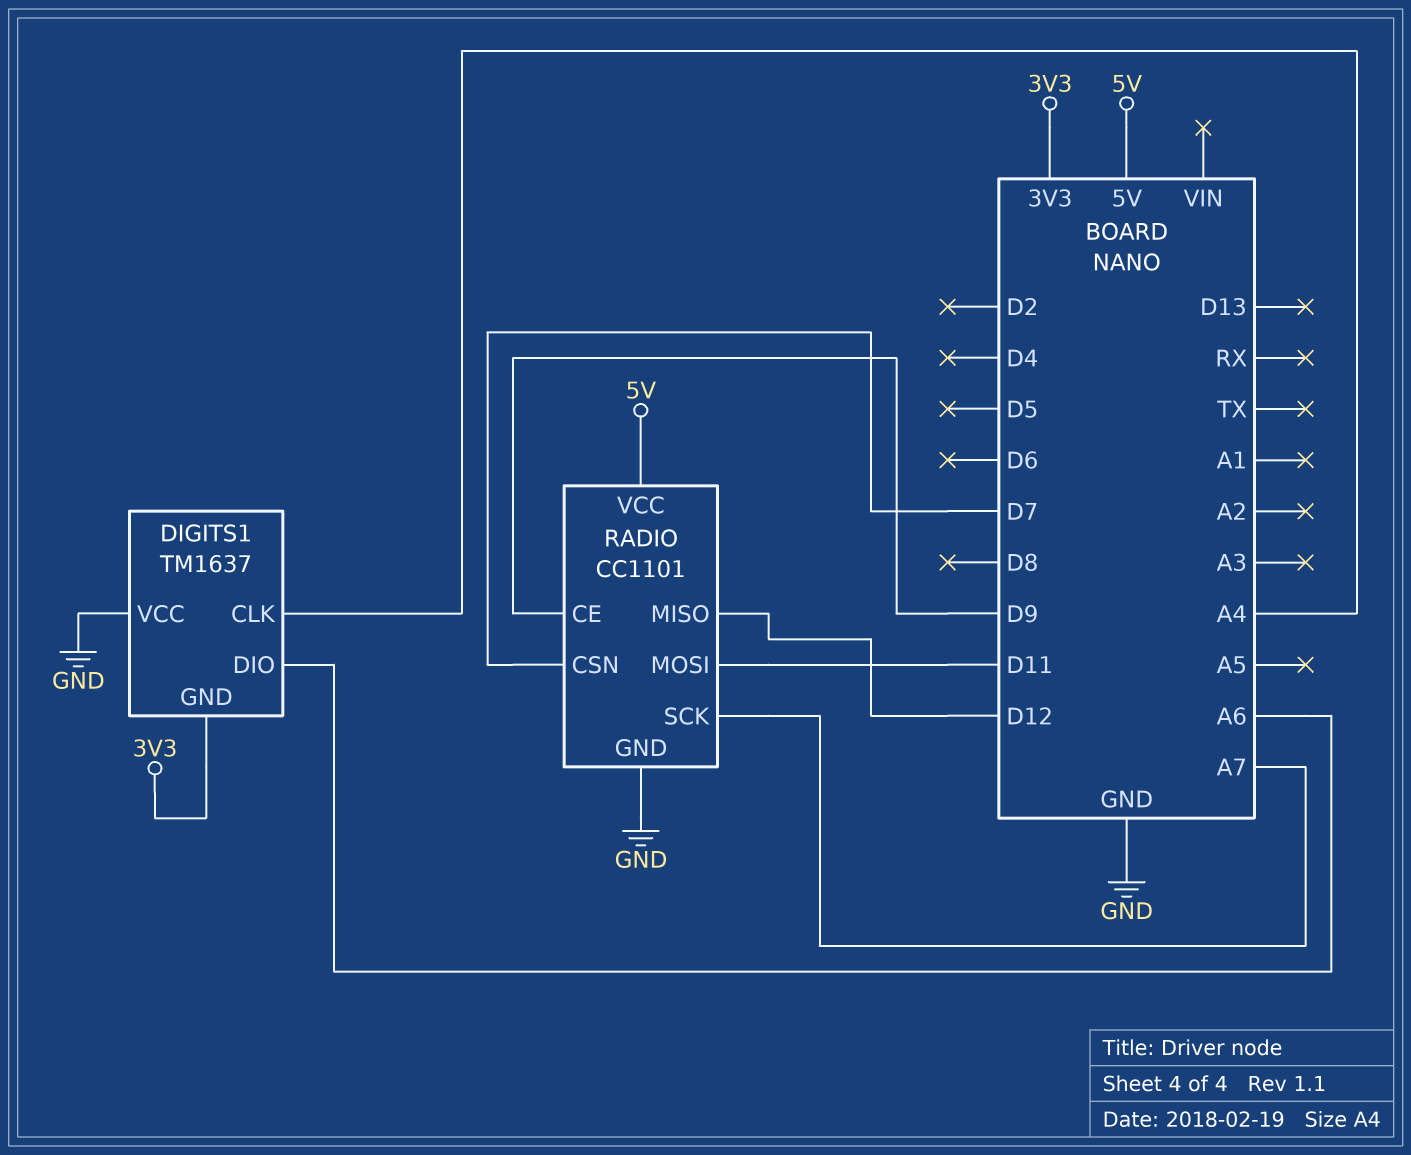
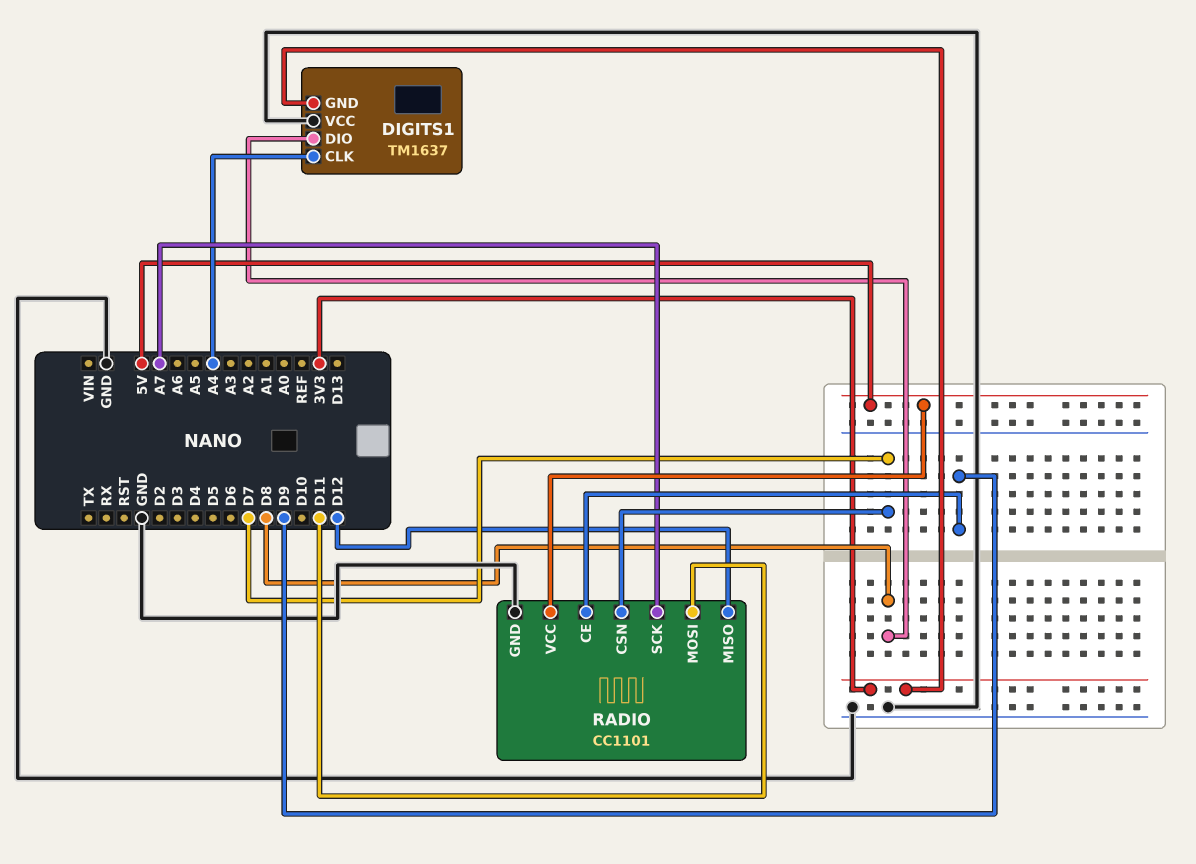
DIGITS1 pin DIO: A6 -> D8

